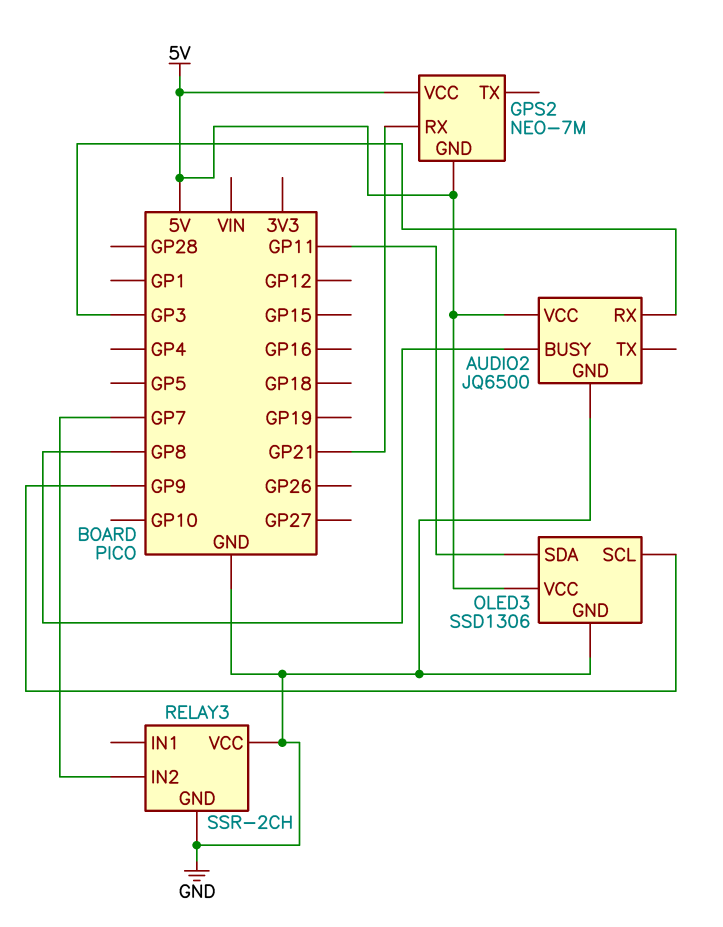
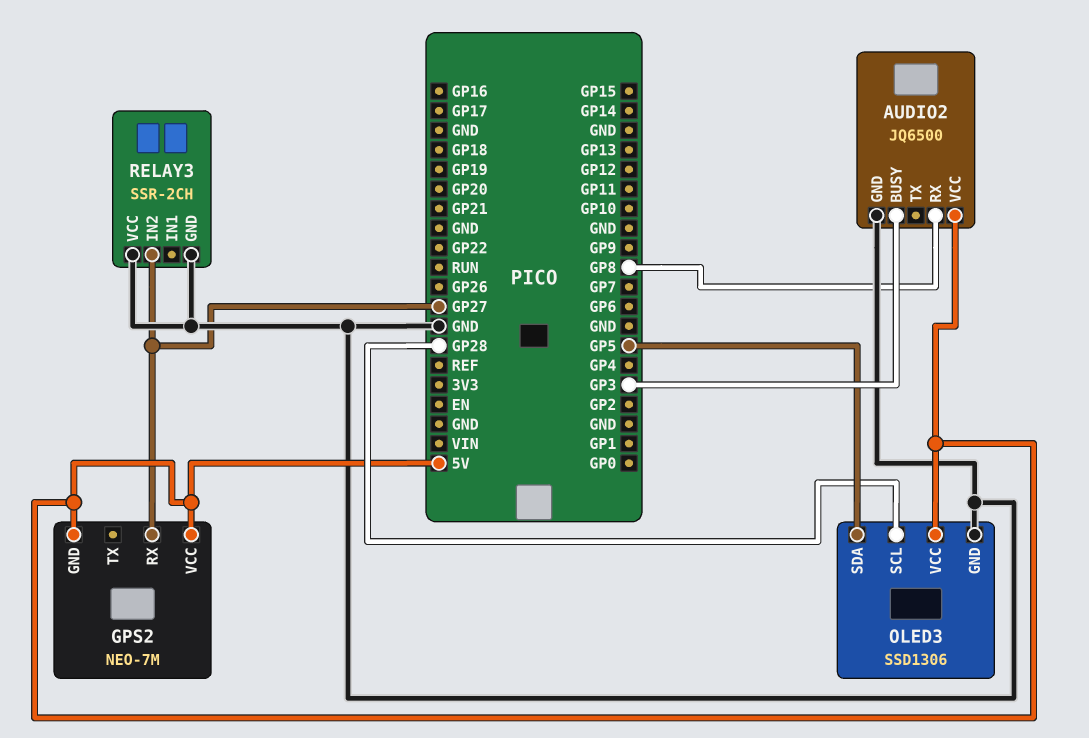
AUDIO2 pin BUSY: GP8 -> GP3
AUDIO2 pin RX: GP3 -> GP8
GPS2 pin RX: GP21 -> GP27
OLED3 pin SCL: GP9 -> GP28
OLED3 pin SDA: GP11 -> GP5
RELAY3 pin IN2: GP7 -> GP27

